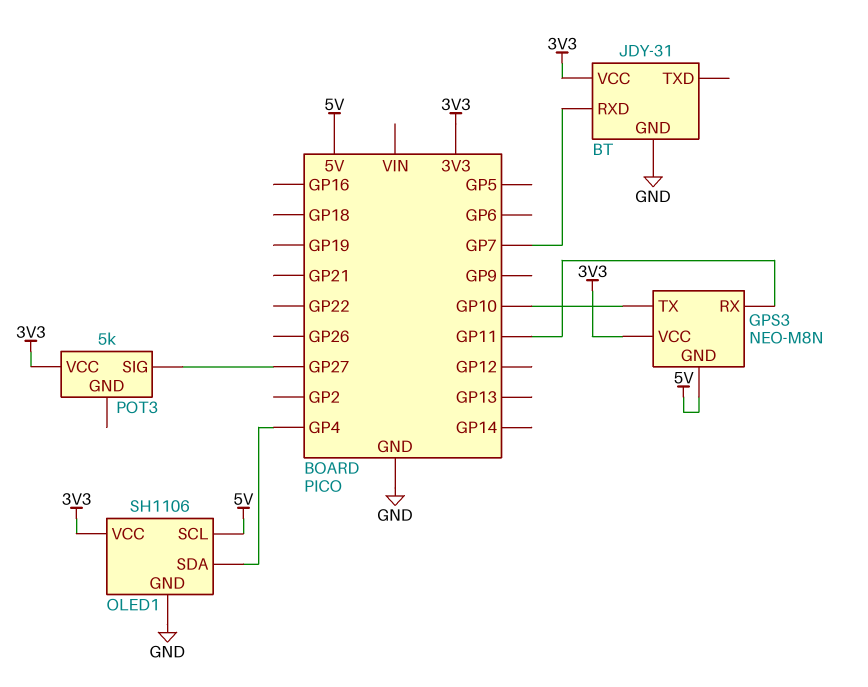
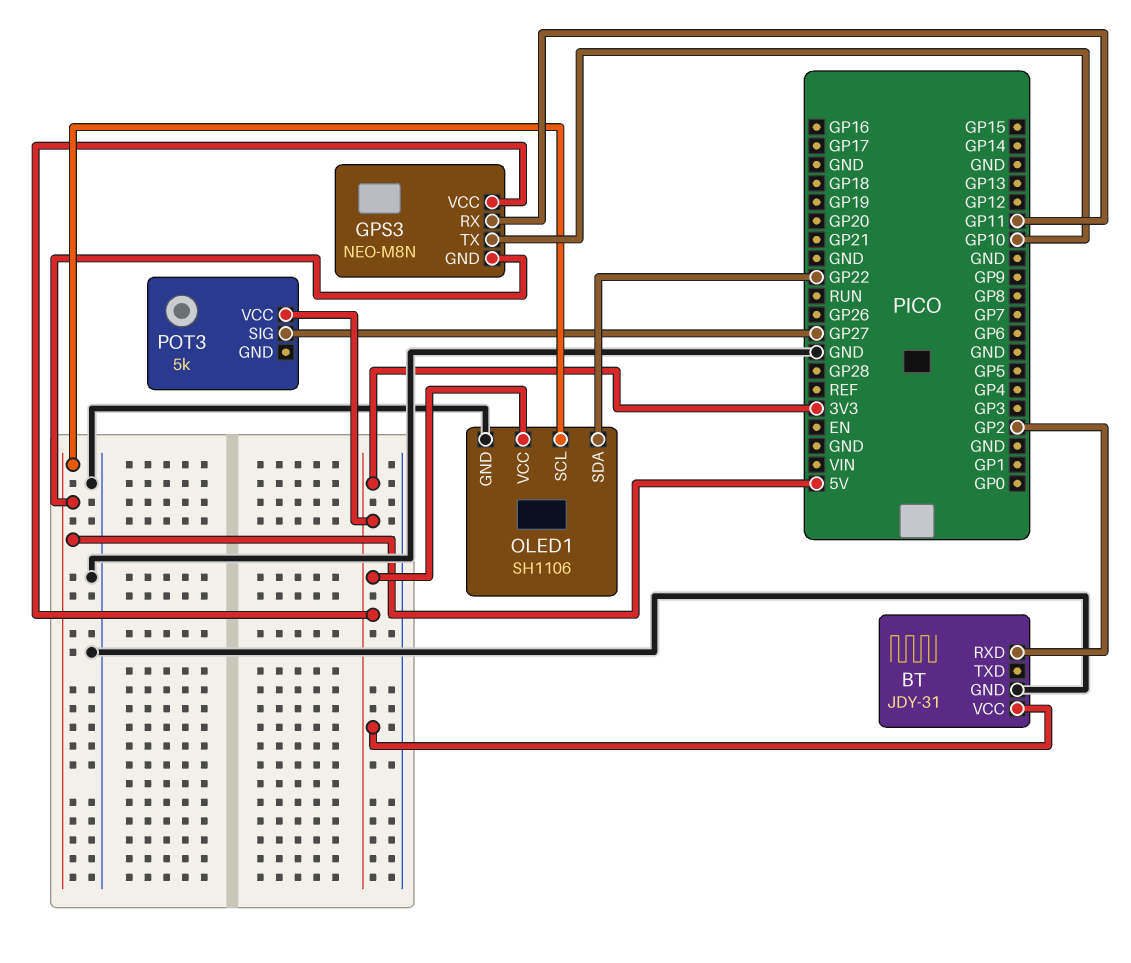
BT pin RXD: GP7 -> GP2
OLED1 pin SDA: GP4 -> GP22

